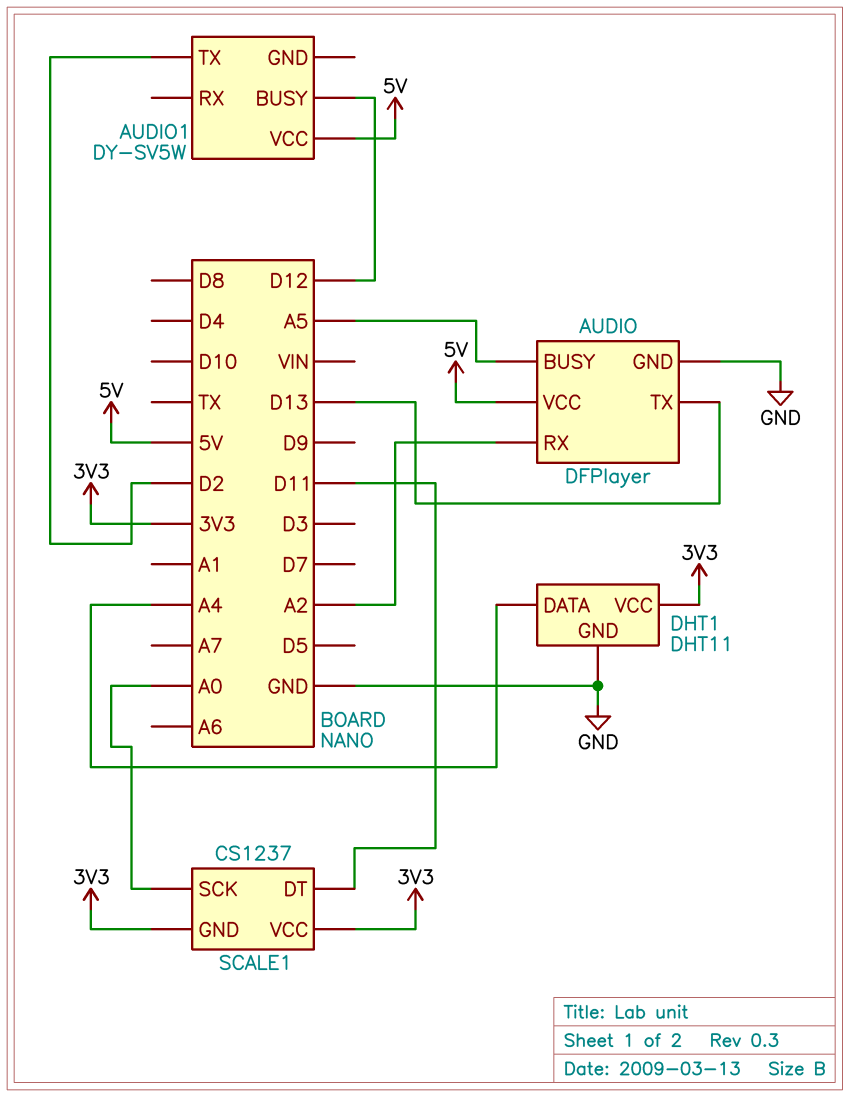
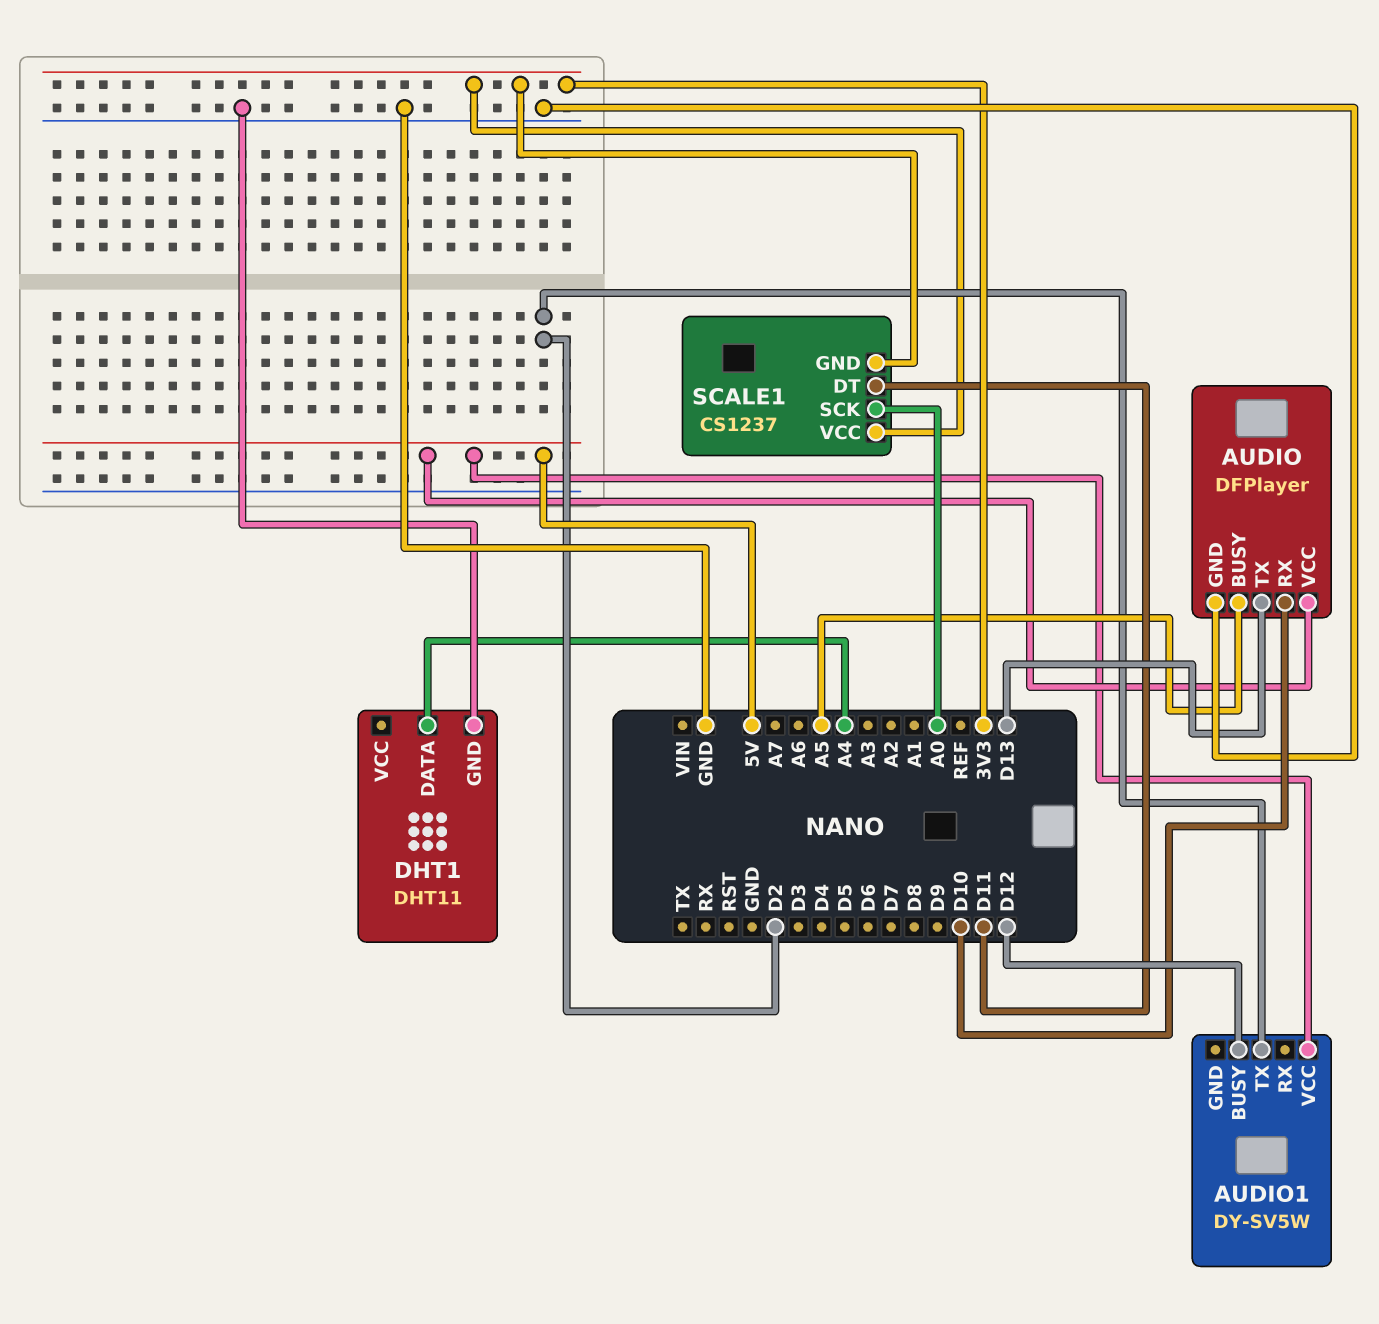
AUDIO pin RX: A2 -> D10
DHT1 pin VCC: 3V3 -> none

